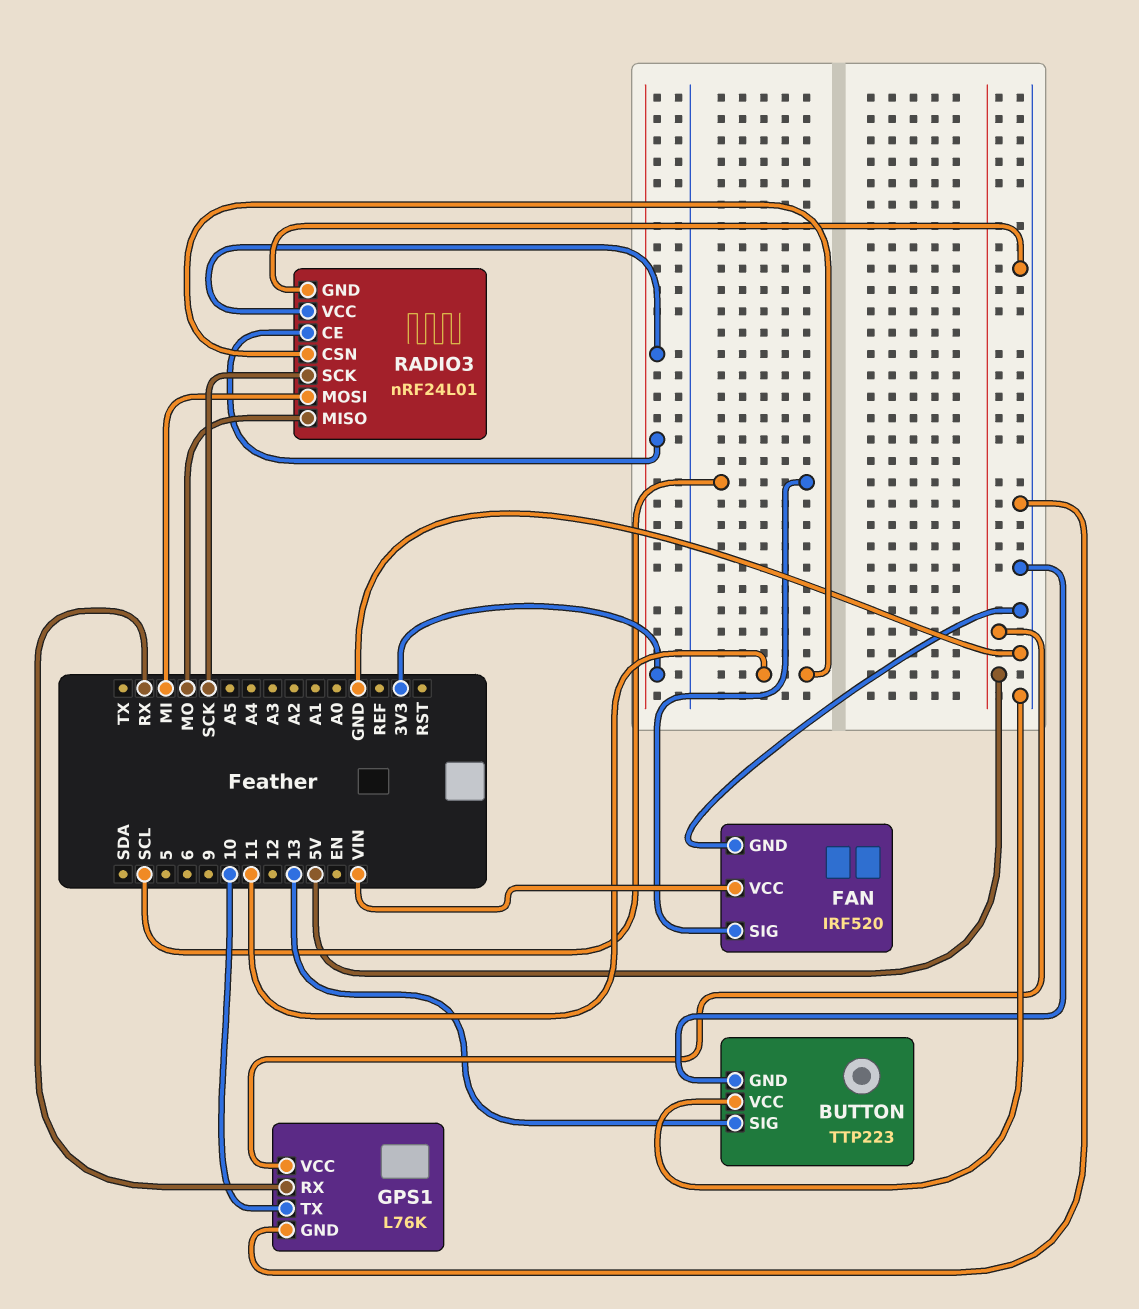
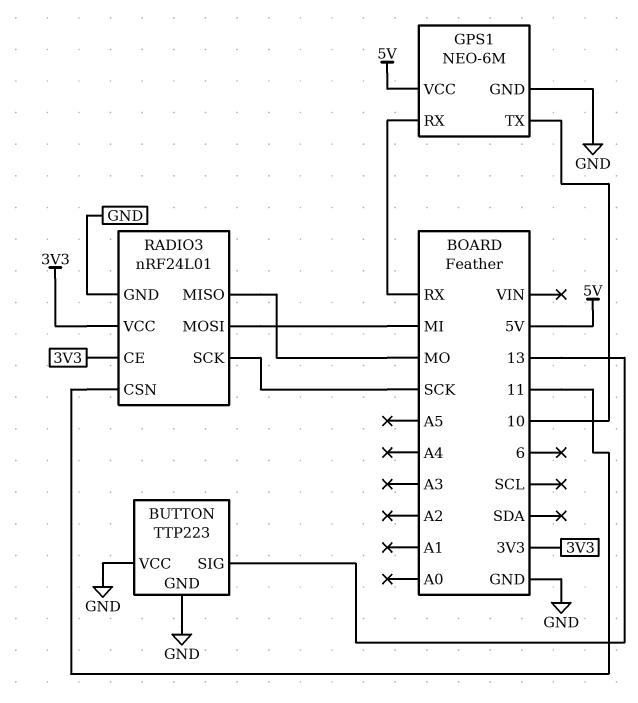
FAN: IRF520 -> none
FAN pin GND: GND -> none
FAN pin SIG: SCL -> none
FAN pin VCC: VIN -> none
GPS1: L76K -> NEO-6M

